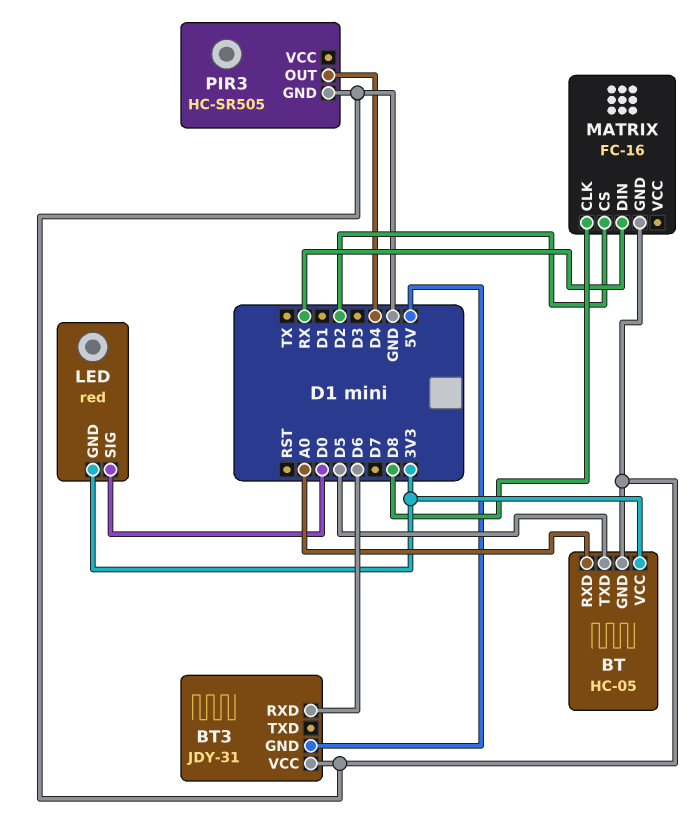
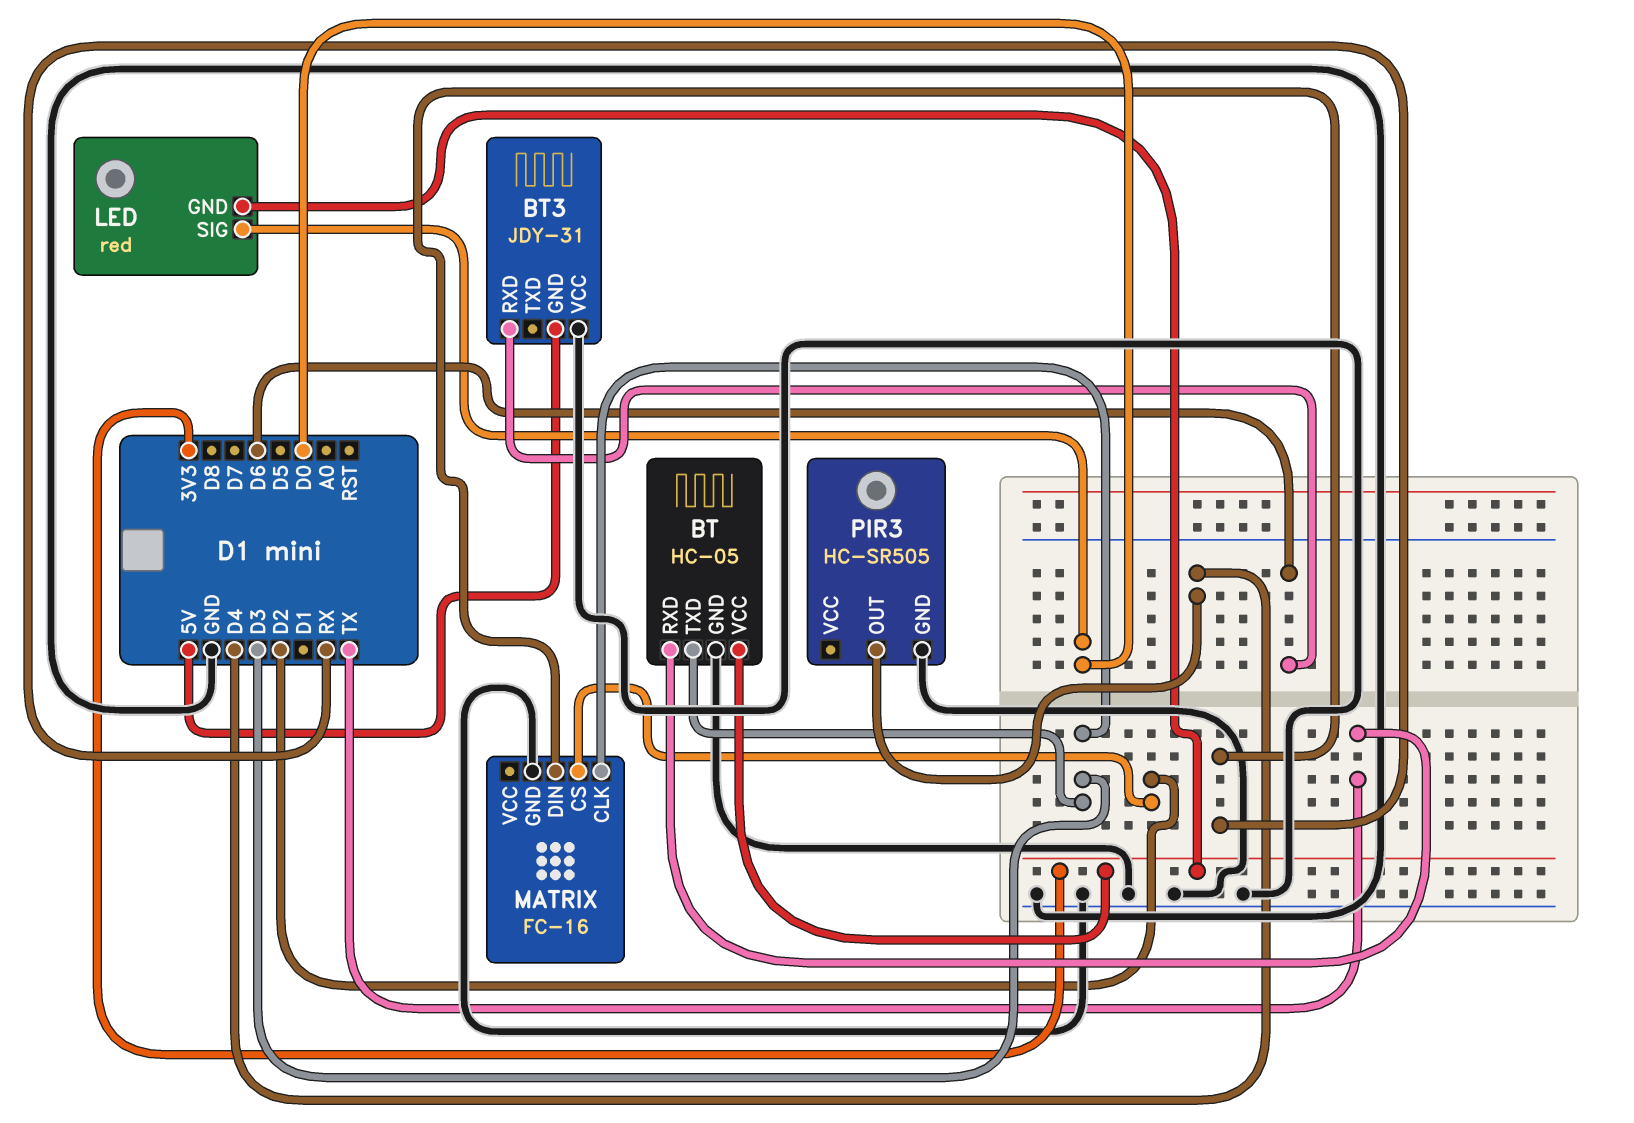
BT pin RXD: A0 -> TX
BT pin TXD: D5 -> D3
MATRIX pin CLK: D8 -> D3

